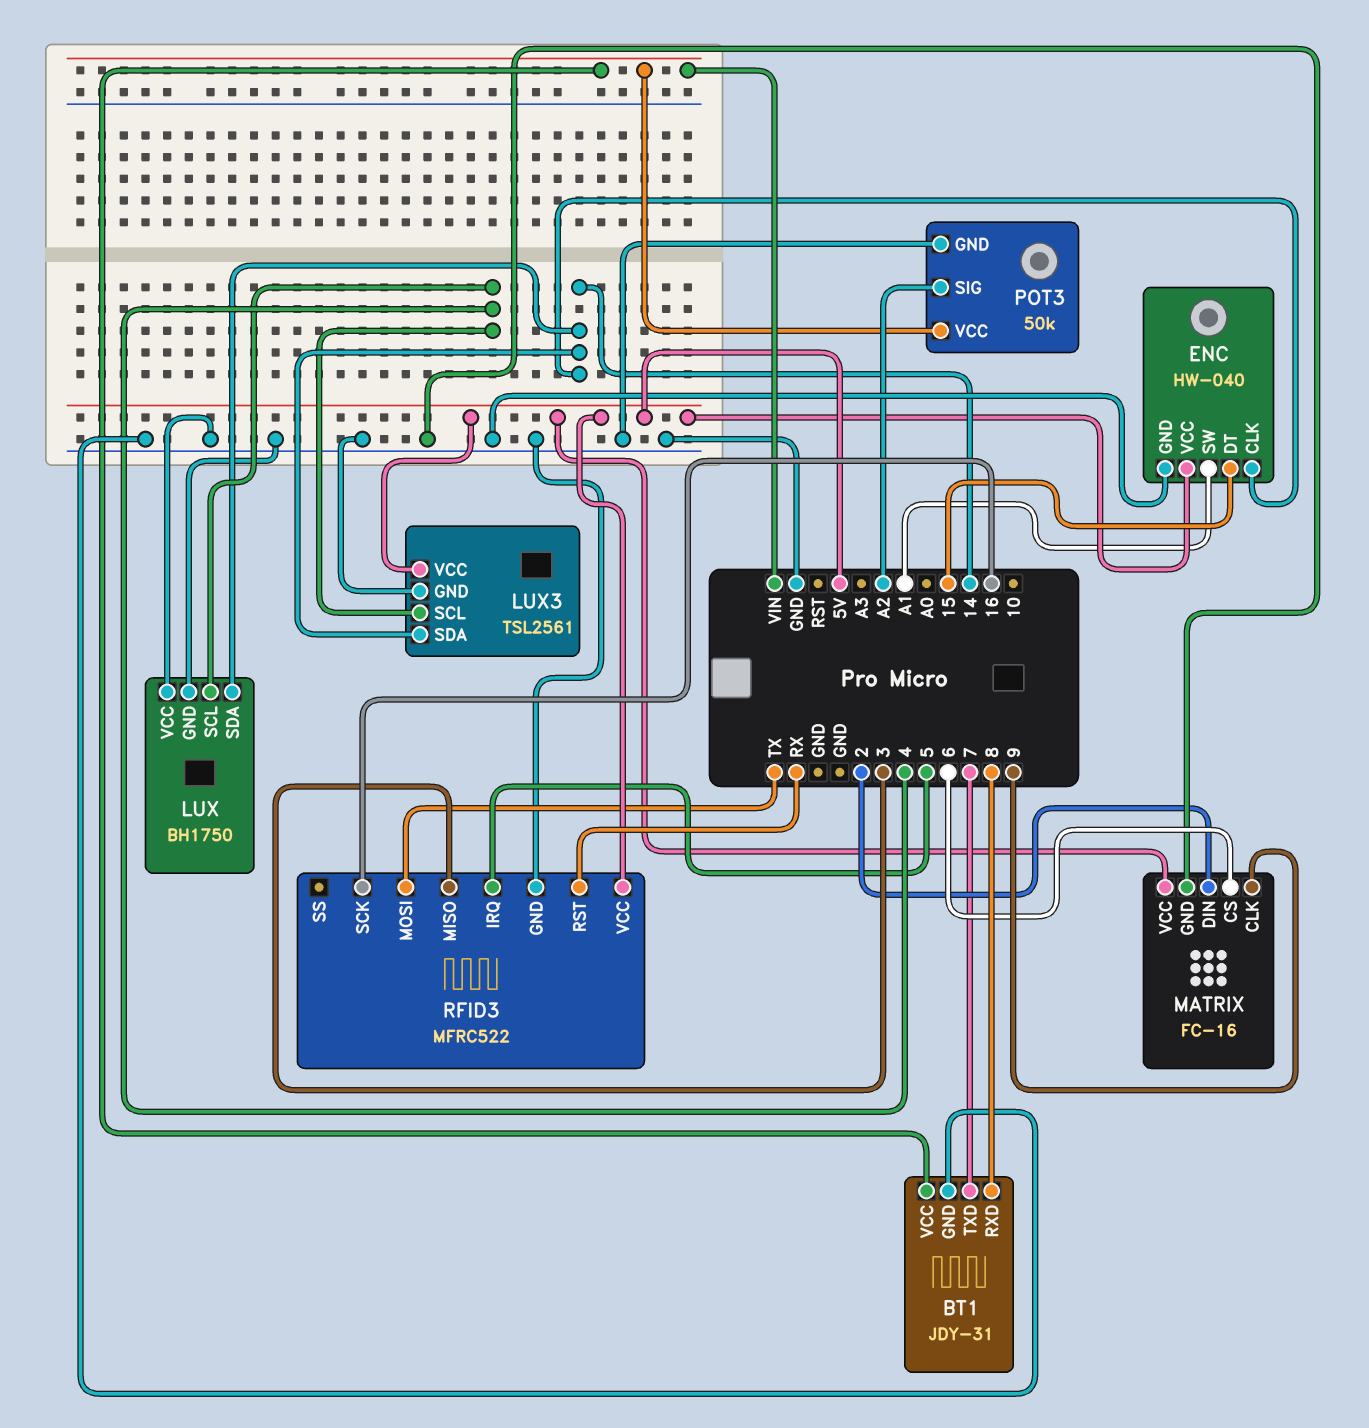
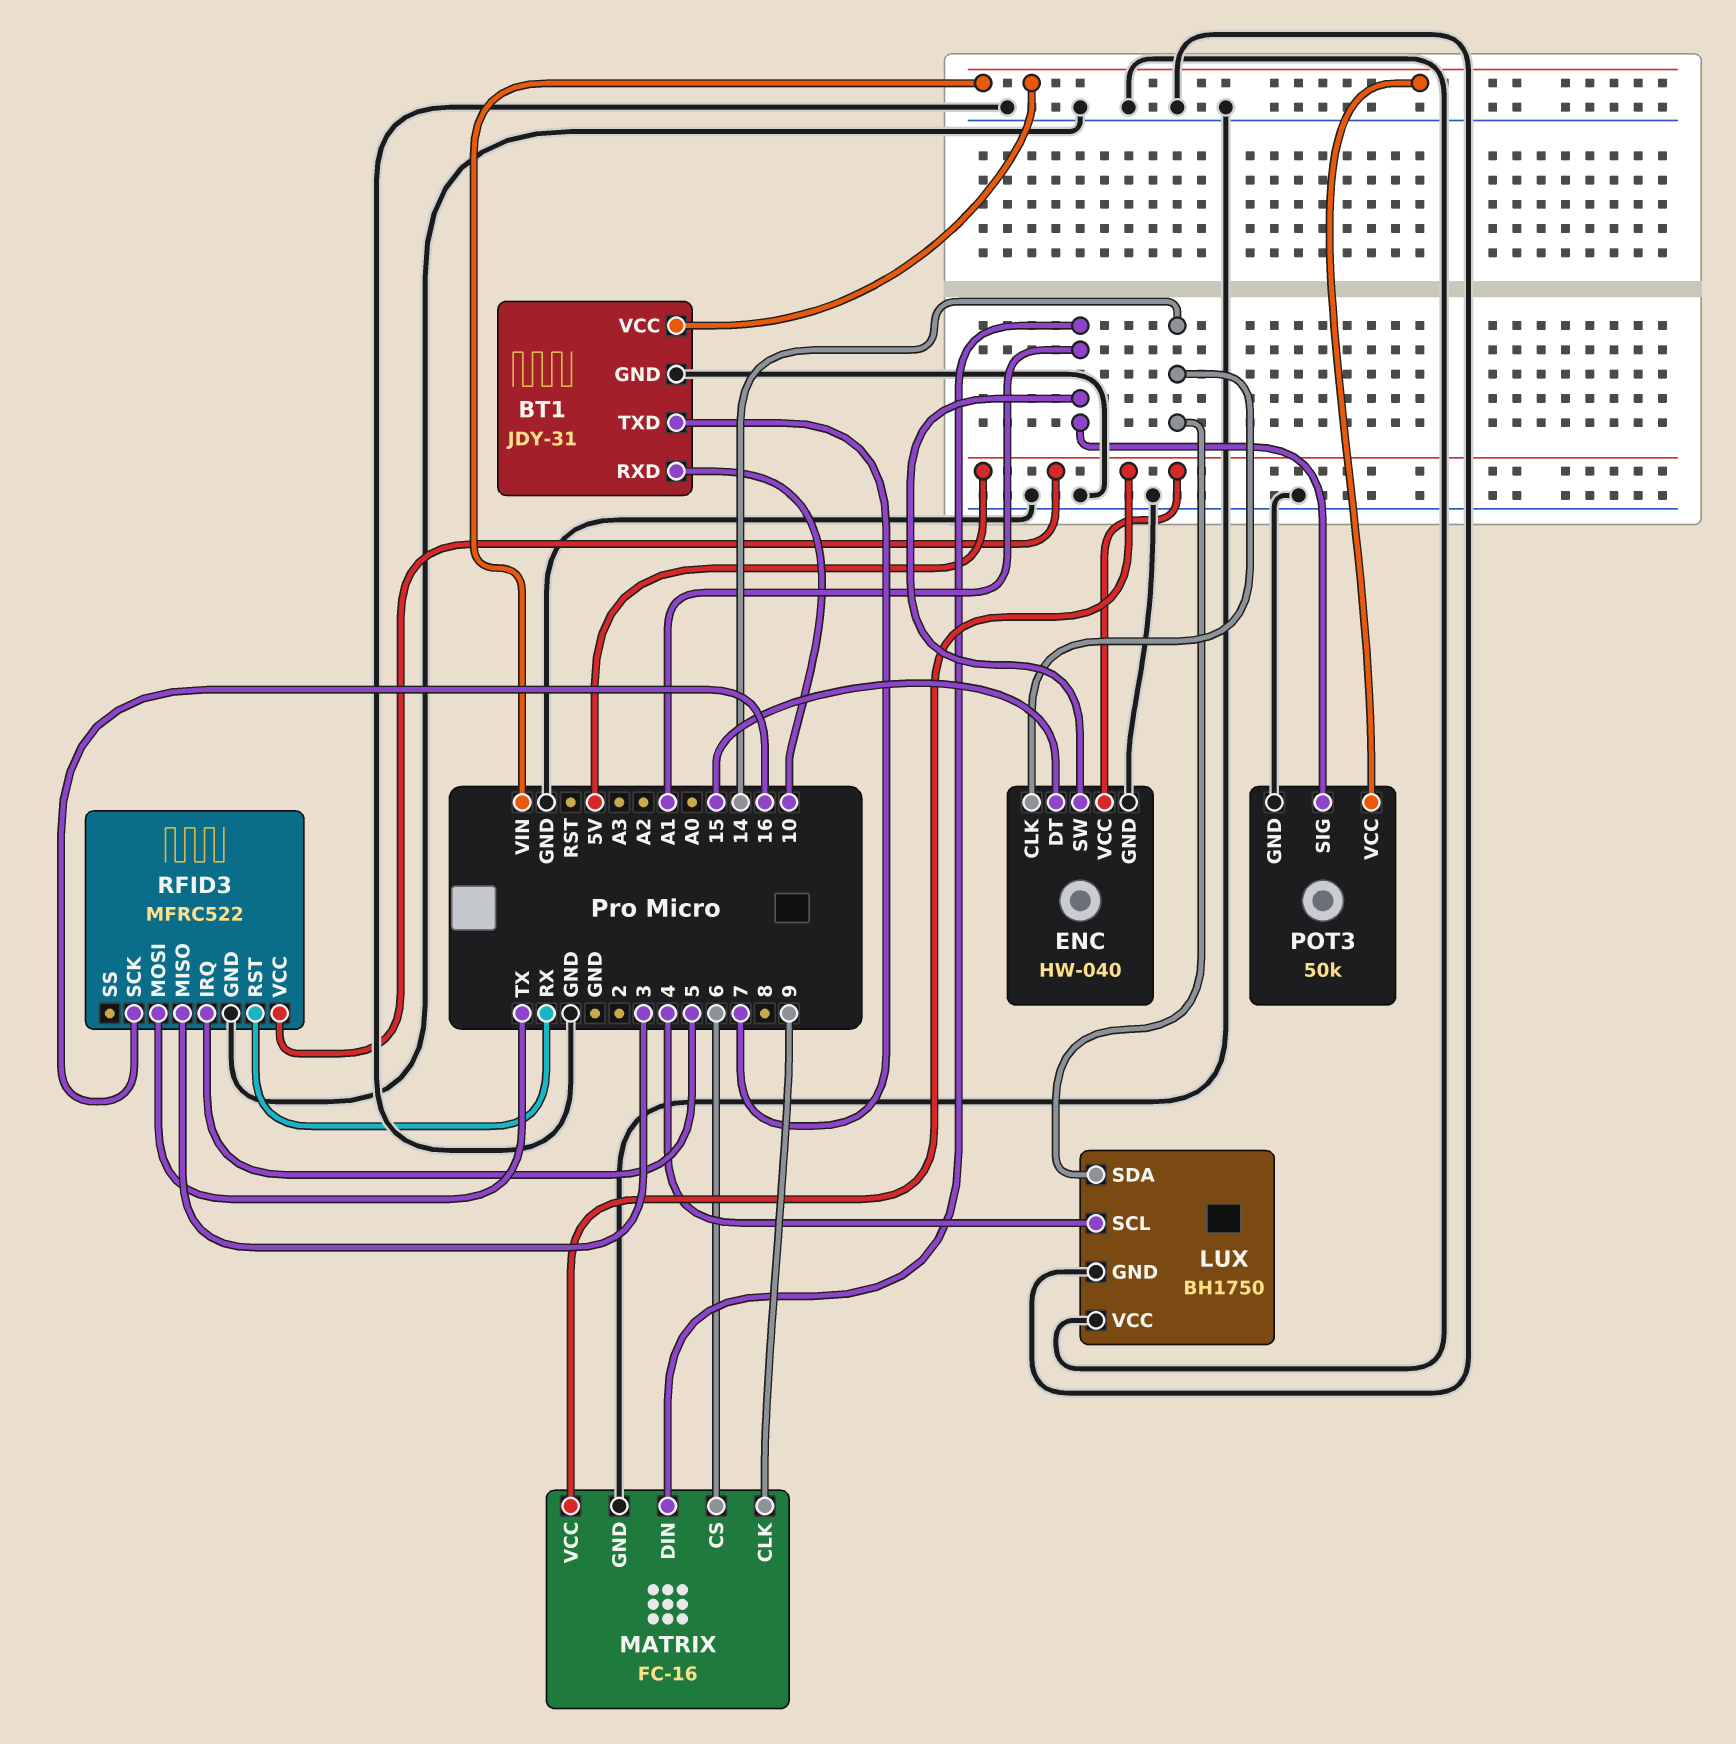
BT1 pin RXD: 8 -> 10
LUX3: TSL2561 -> none
LUX3 pin GND: GND -> none
LUX3 pin SCL: 4 -> none
LUX3 pin SDA: 14 -> none
LUX3 pin VCC: 5V -> none
MATRIX pin DIN: 2 -> A1
POT3 pin SIG: A2 -> A1

